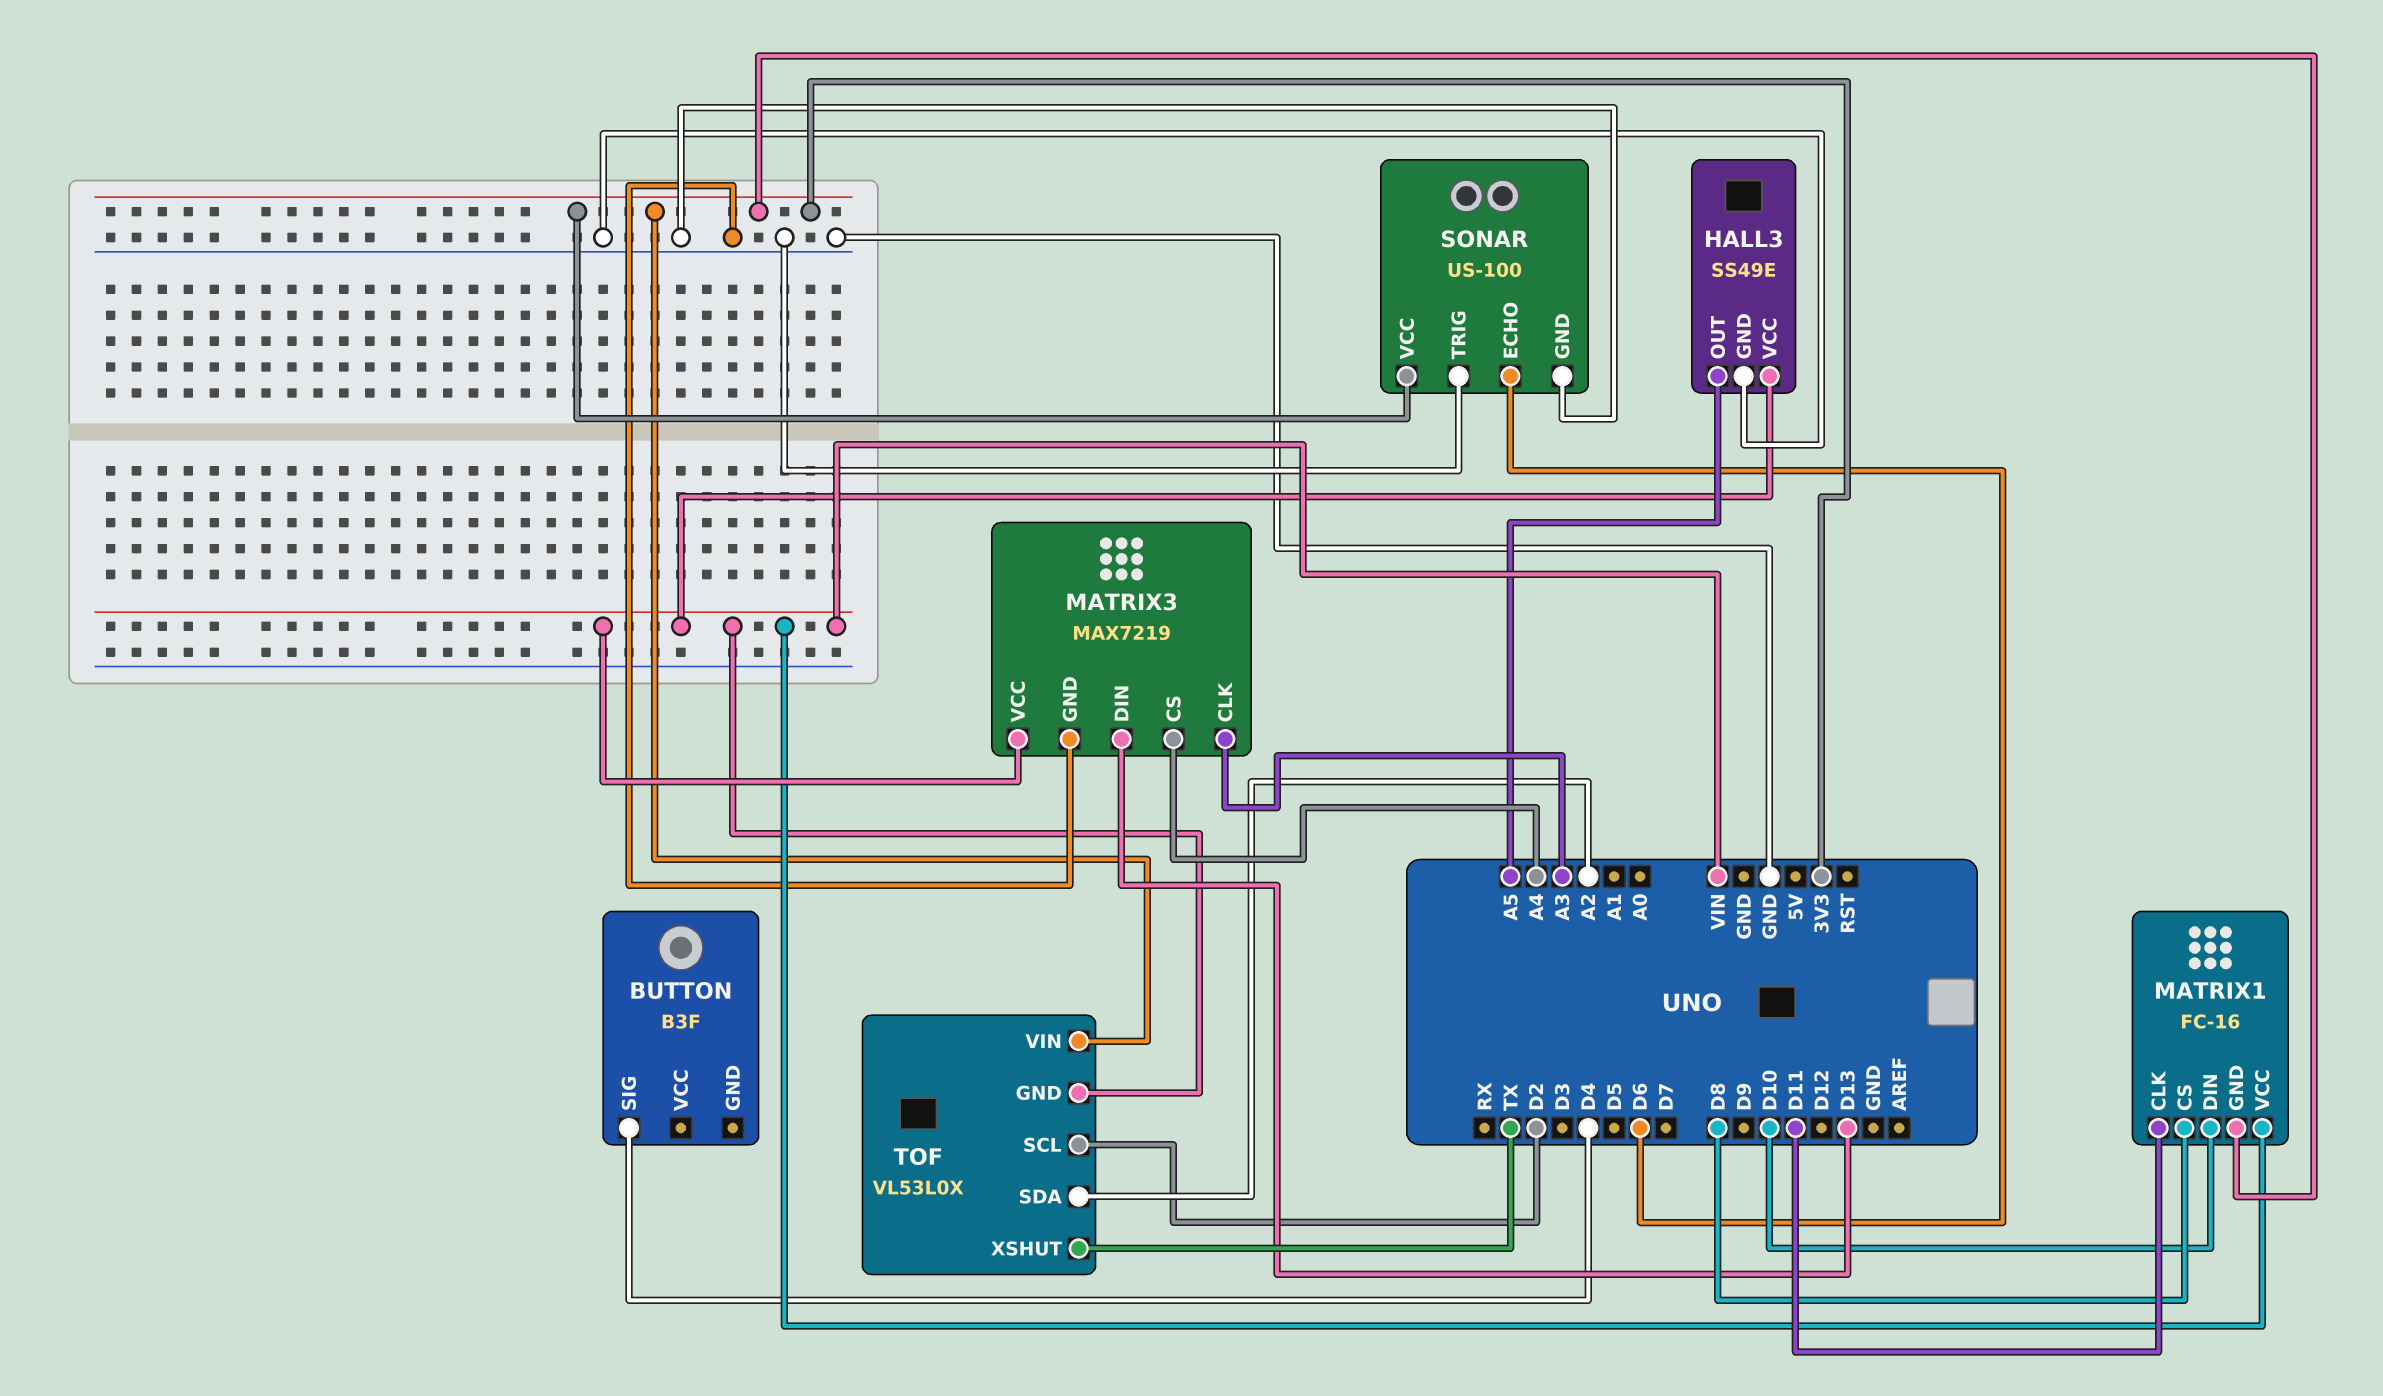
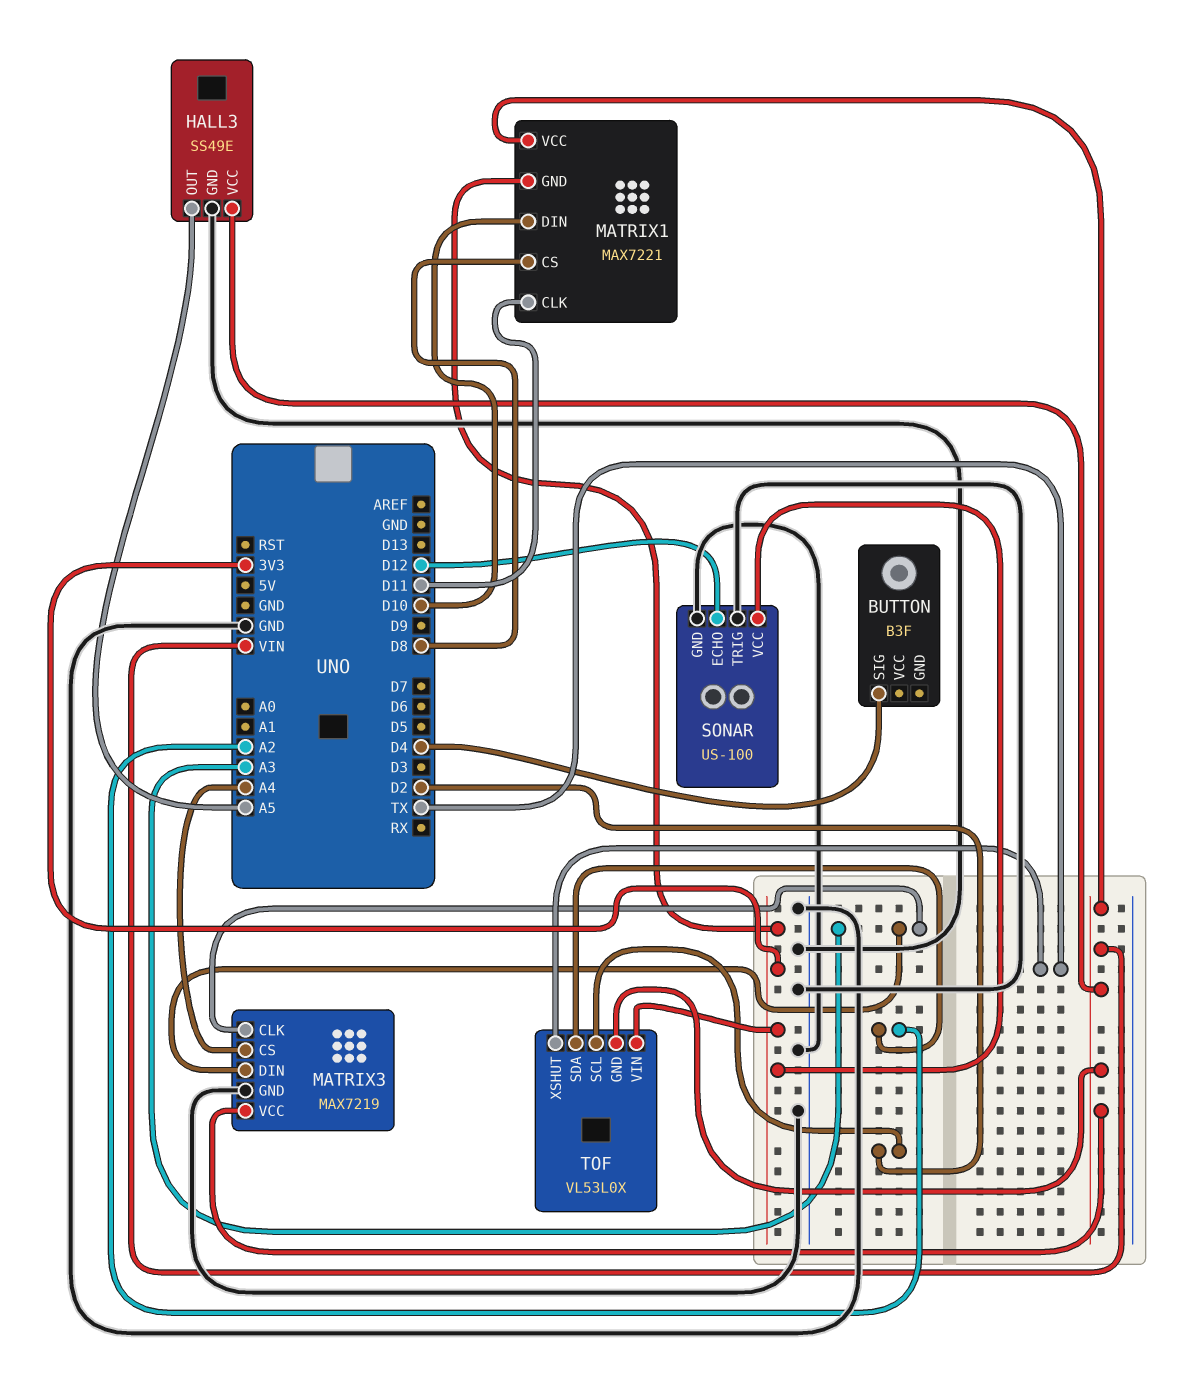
MATRIX1: FC-16 -> MAX7221
MATRIX3 pin DIN: D13 -> A3
SONAR pin ECHO: D6 -> D12

